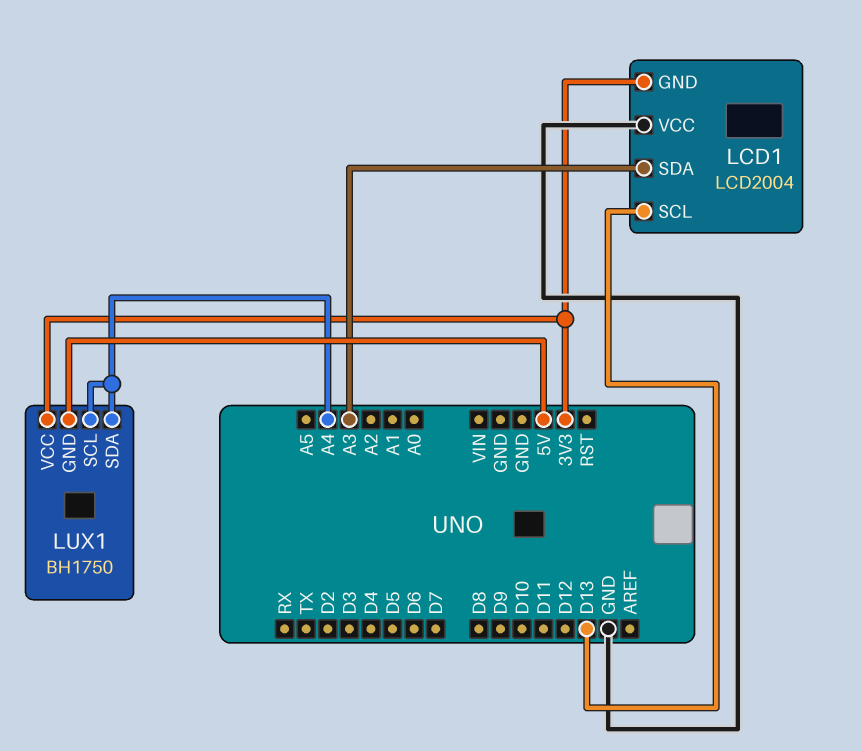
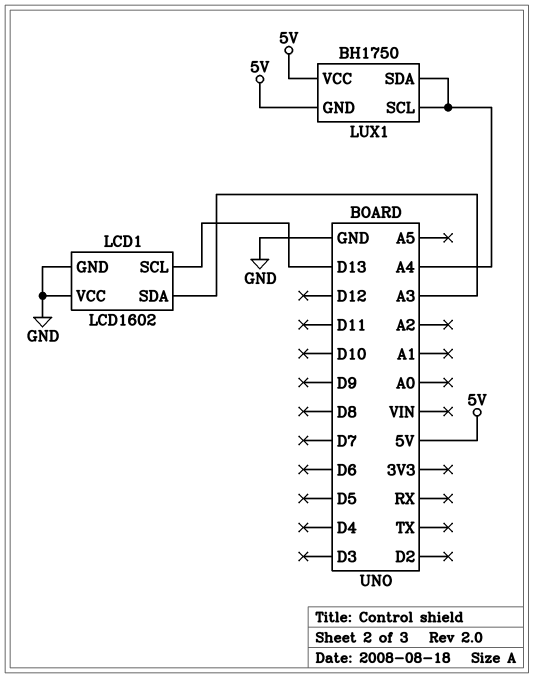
LCD1: LCD2004 -> LCD1602
LCD1 pin GND: 3V3 -> GND
LUX1 pin VCC: 3V3 -> 5V

